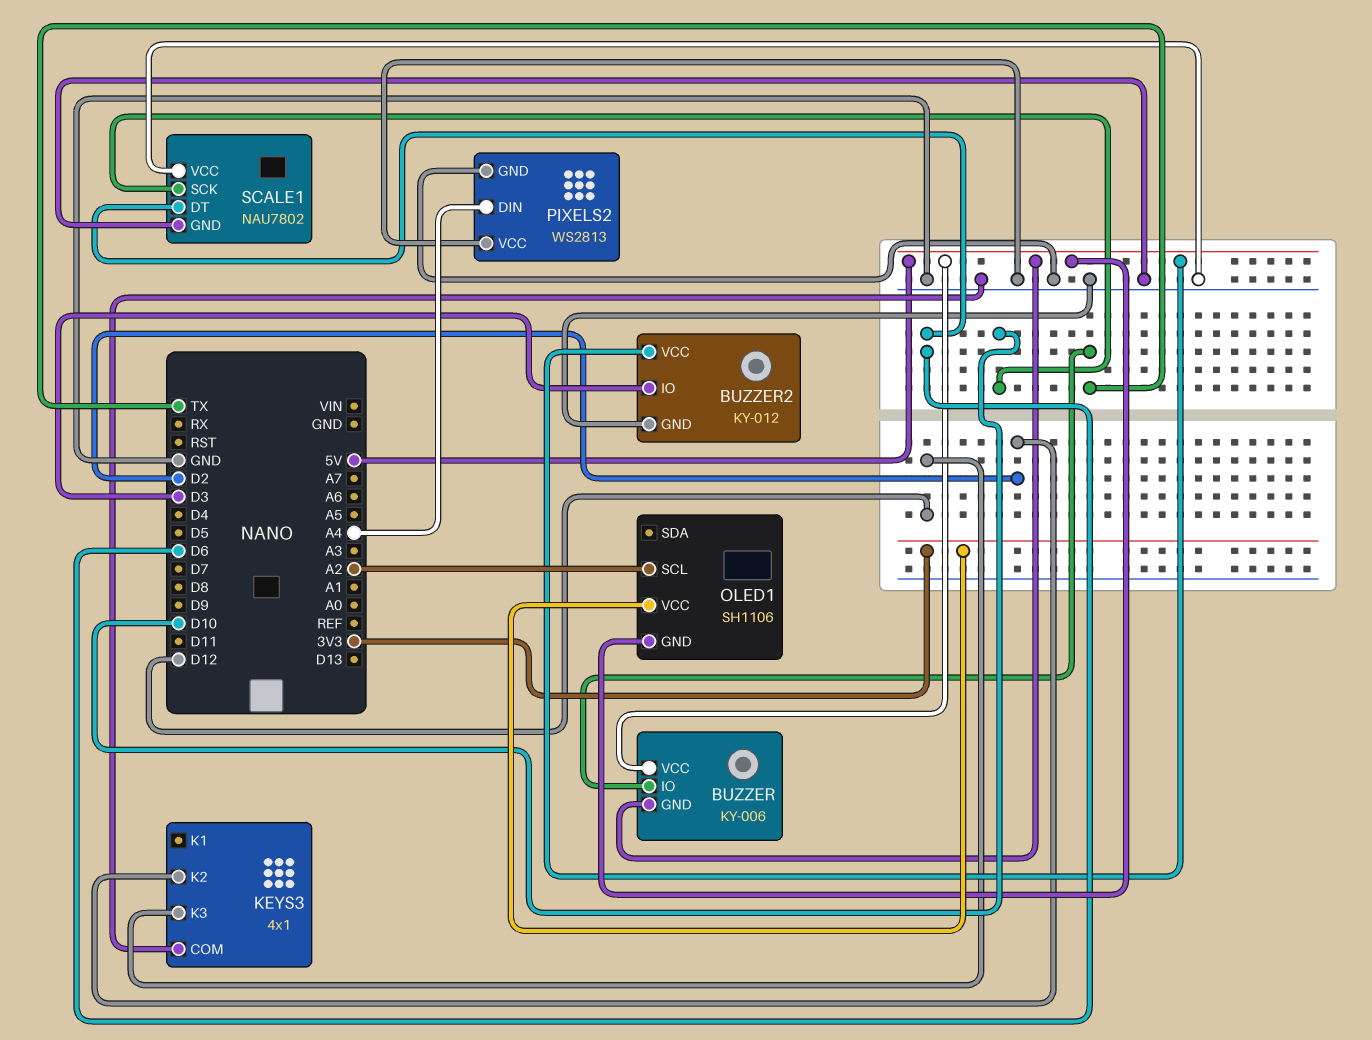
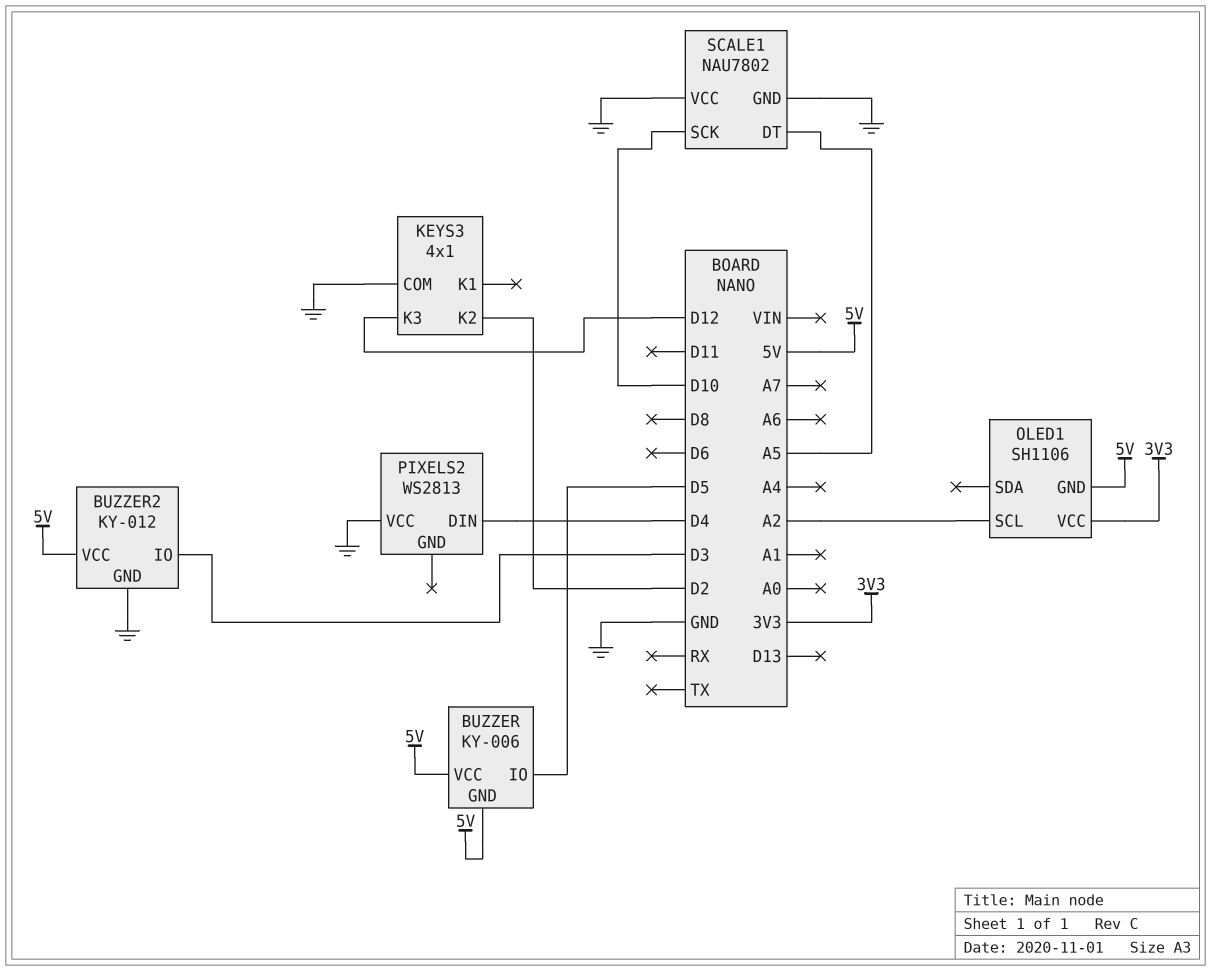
BUZZER pin IO: TX -> D5
PIXELS2 pin DIN: A4 -> D4
PIXELS2 pin GND: GND -> none
SCALE1 pin DT: D6 -> A5

